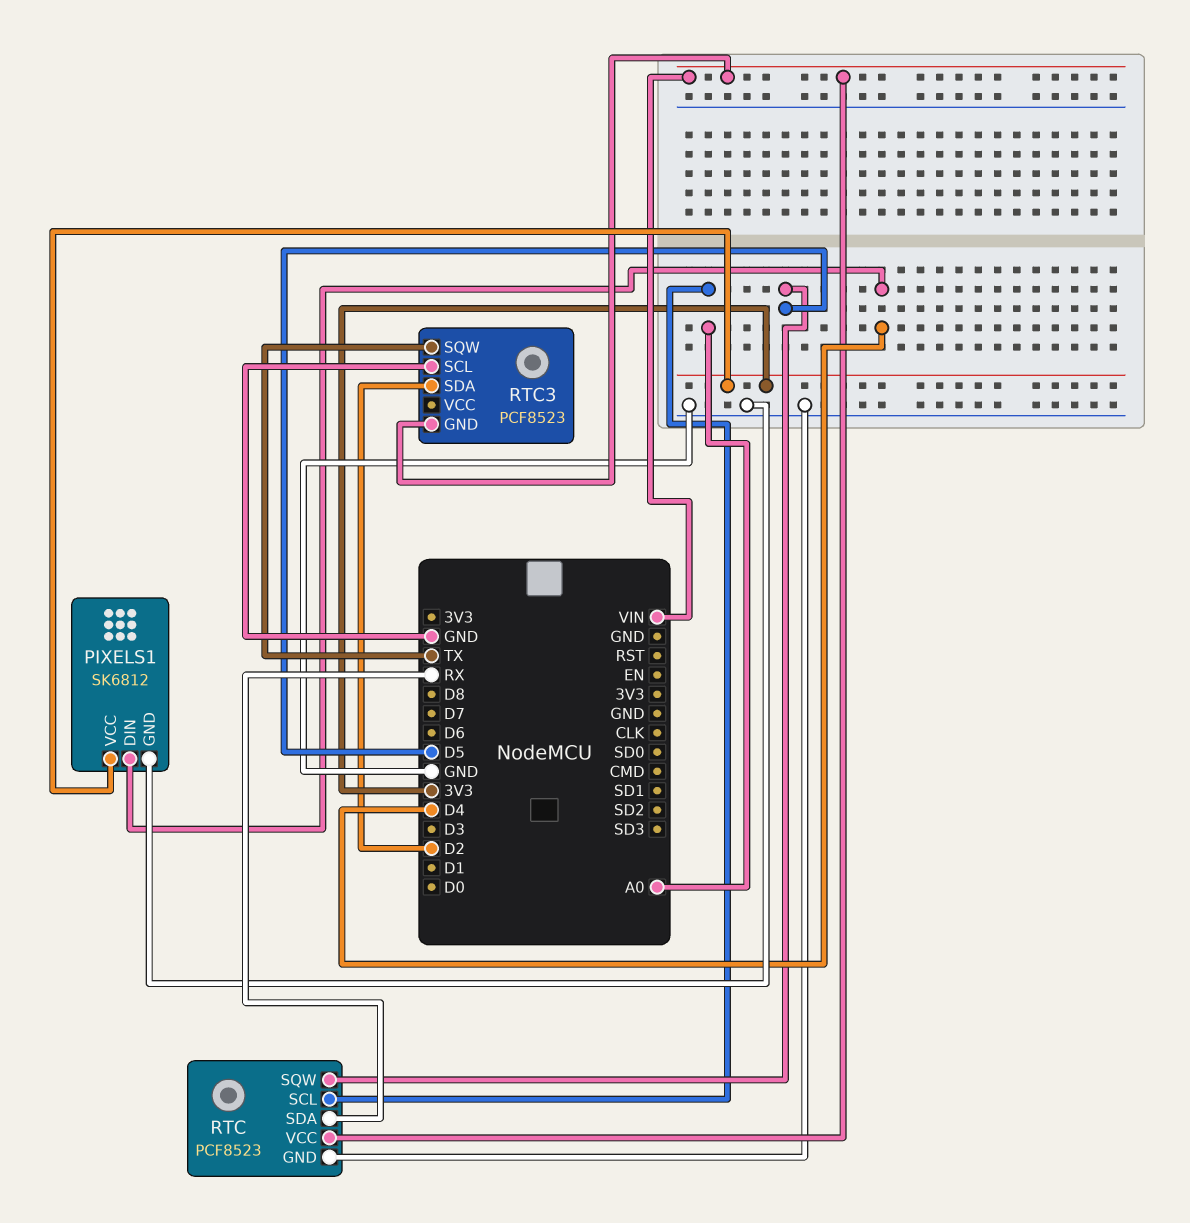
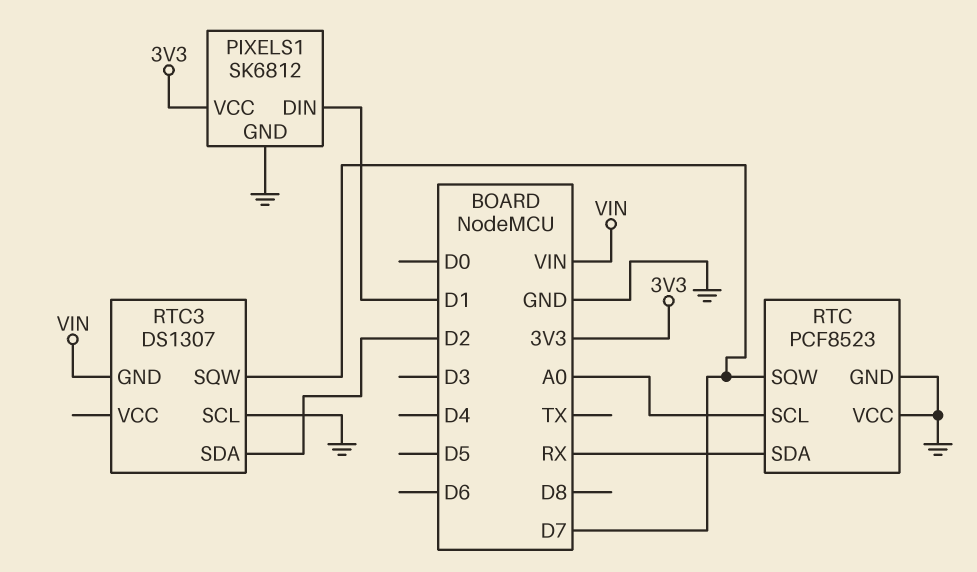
PIXELS1 pin DIN: D4 -> D1
RTC pin SQW: D5 -> D7
RTC pin VCC: VIN -> GND
RTC3: PCF8523 -> DS1307
RTC3 pin SQW: TX -> D7

